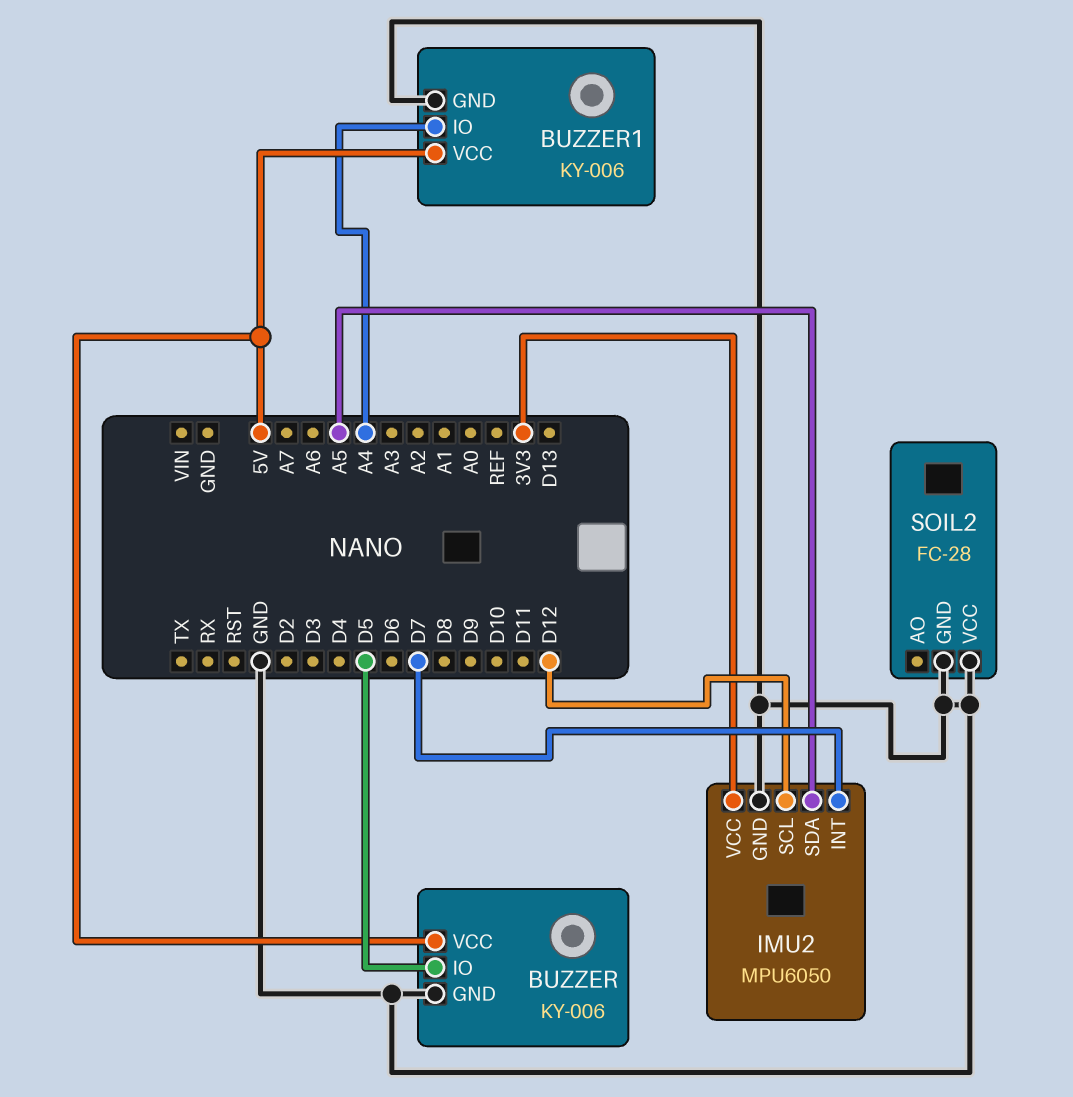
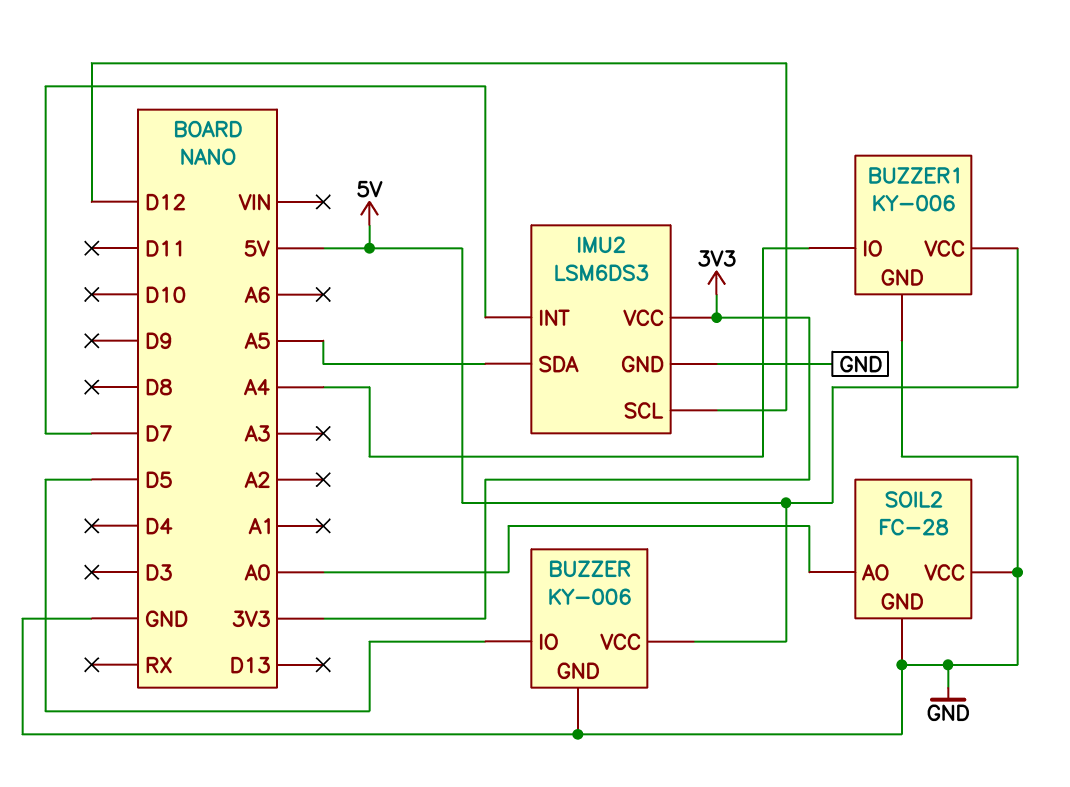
IMU2: MPU6050 -> LSM6DS3
SOIL2 pin AO: none -> A0

